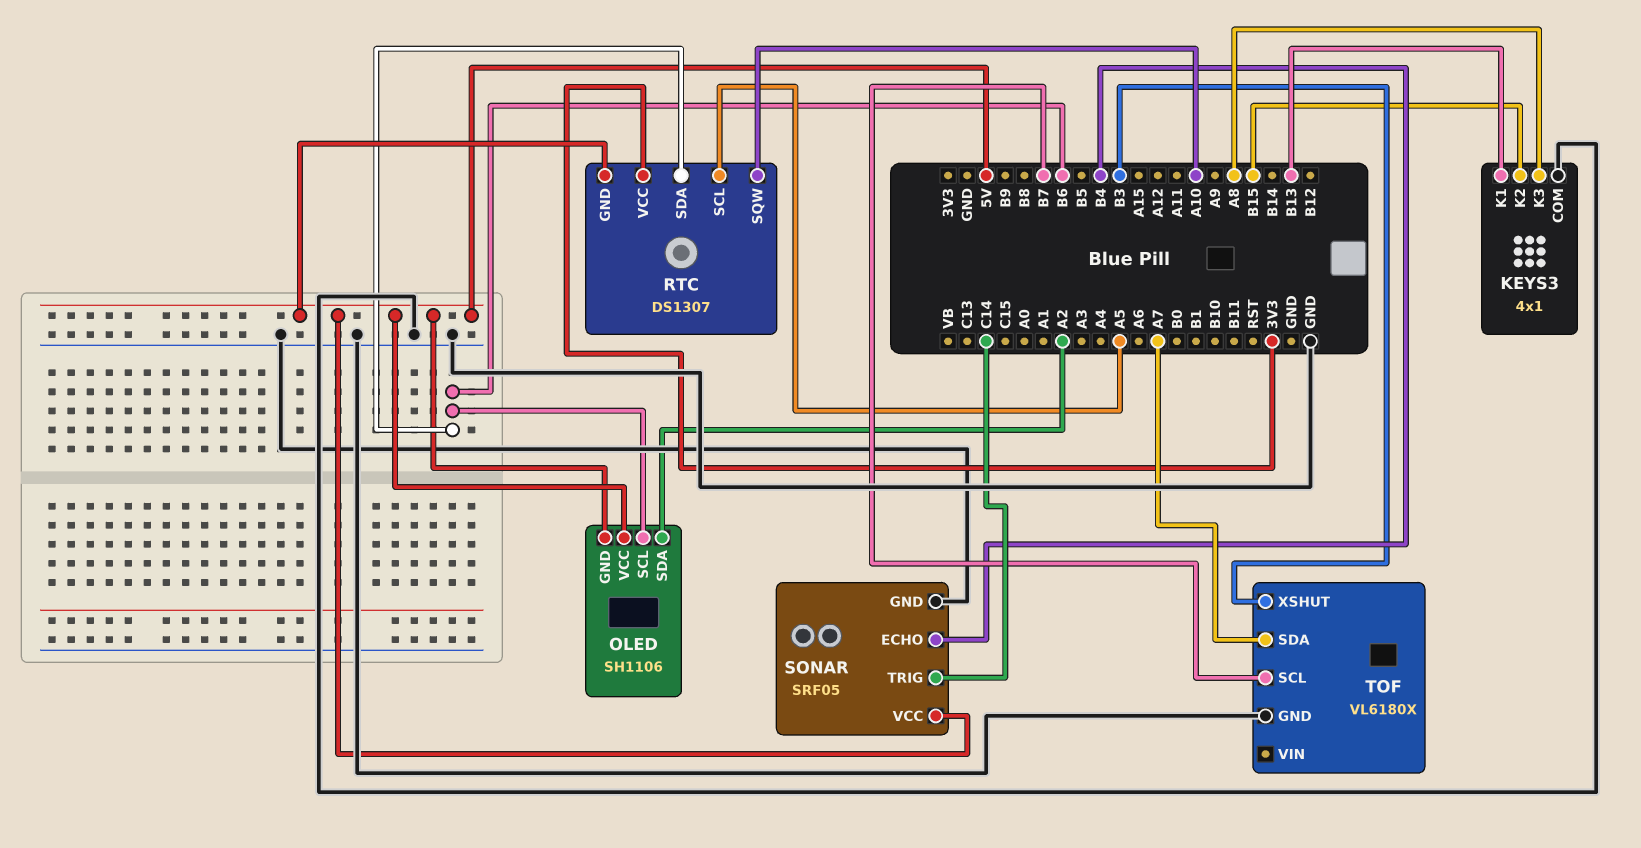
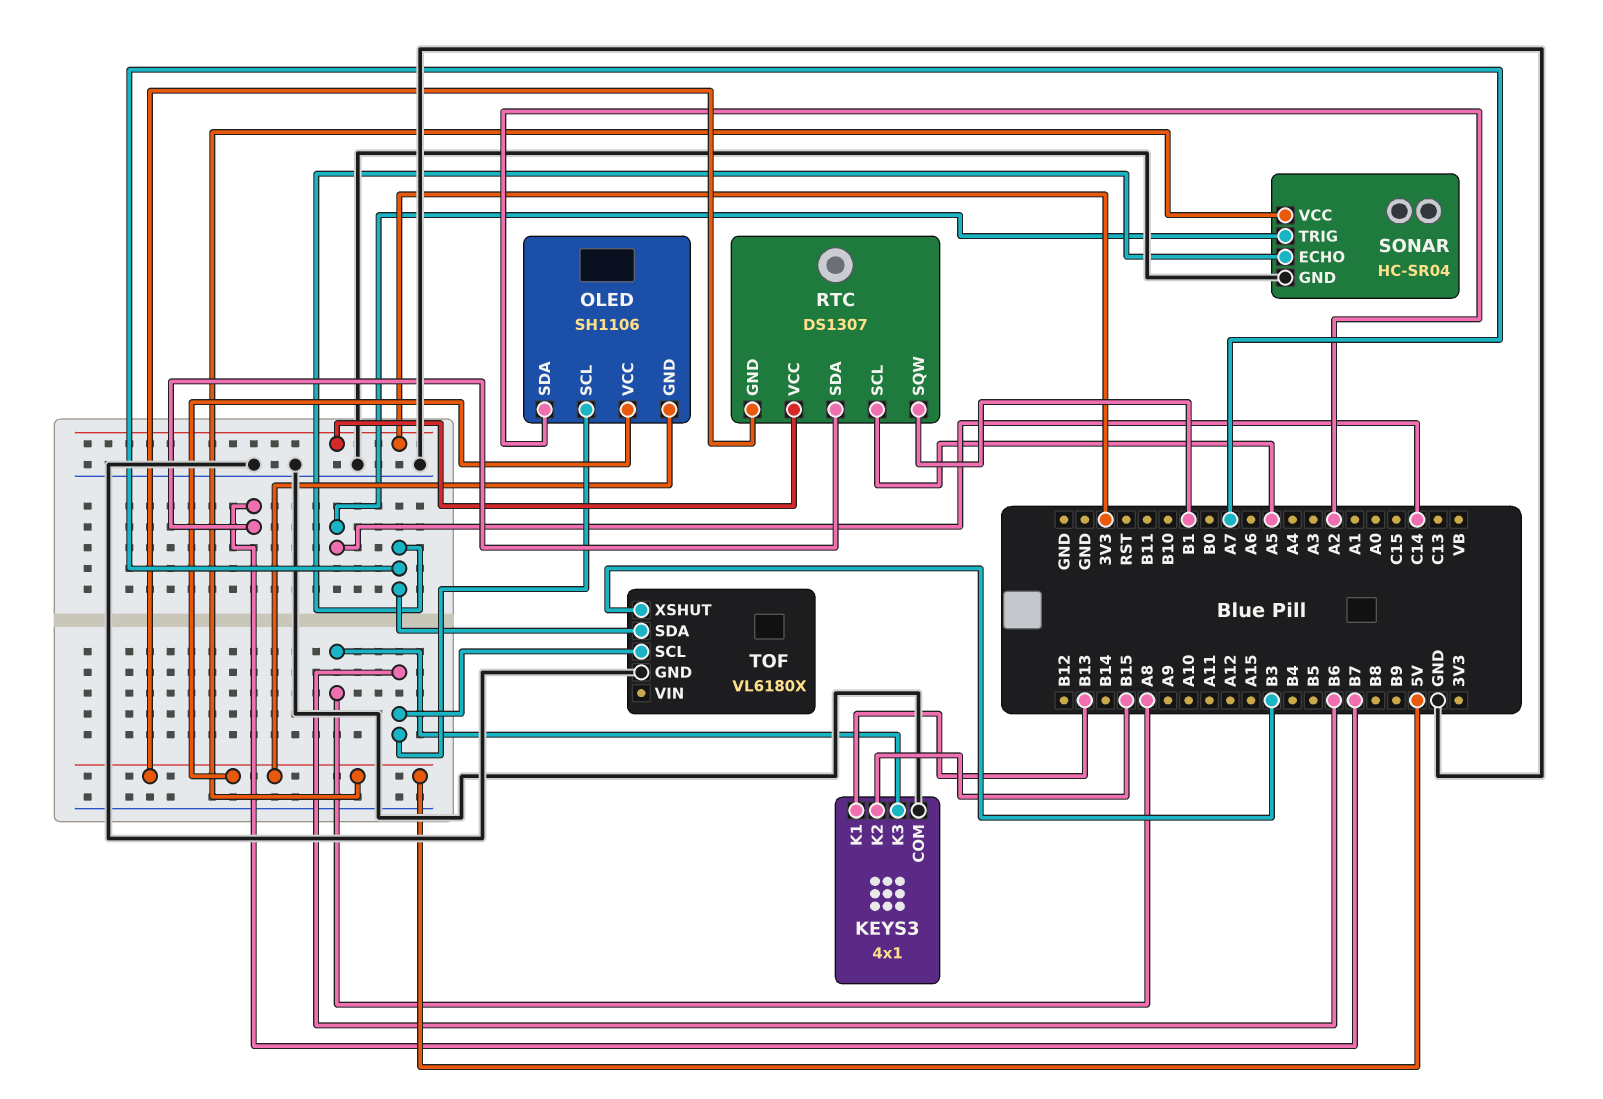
RTC pin SDA: B6 -> B7
RTC pin SQW: A10 -> B1
SONAR: SRF05 -> HC-SR04
SONAR pin ECHO: B4 -> A7
TOF pin SCL: B7 -> B6

